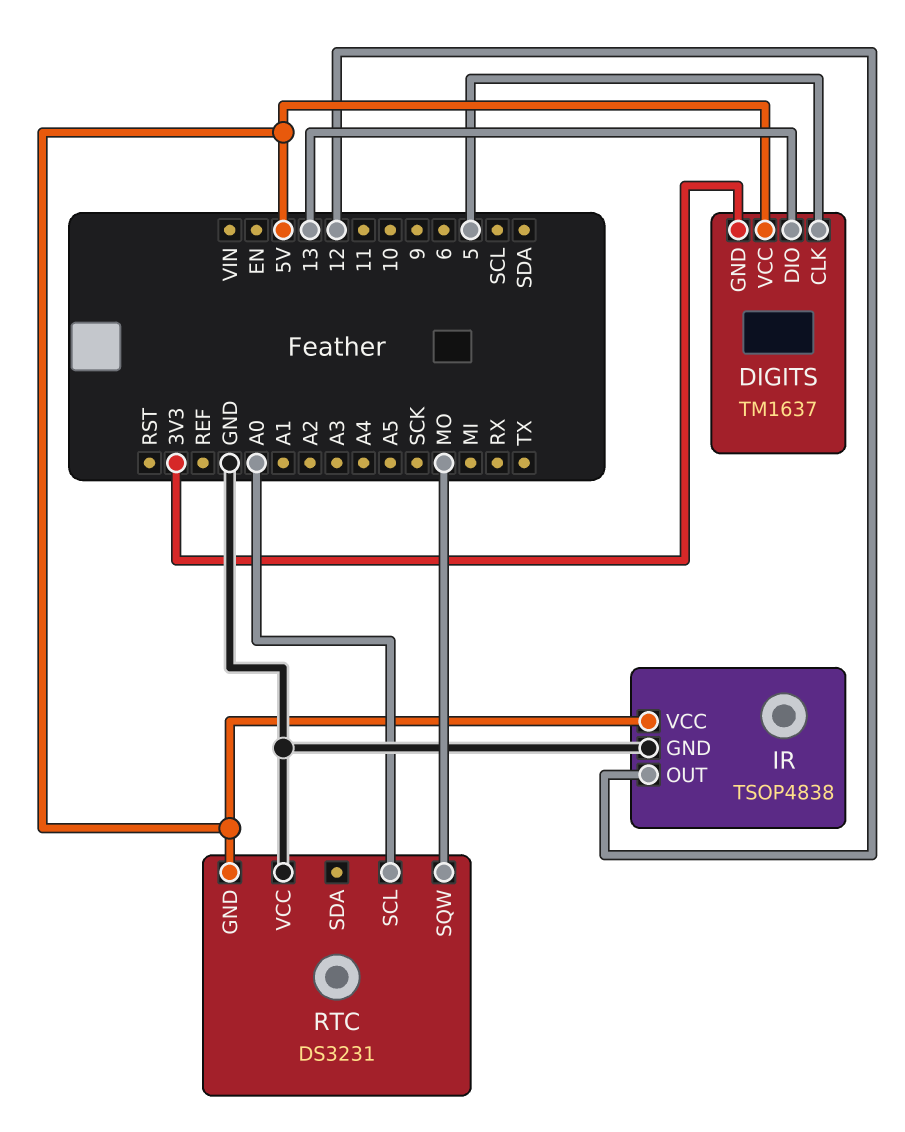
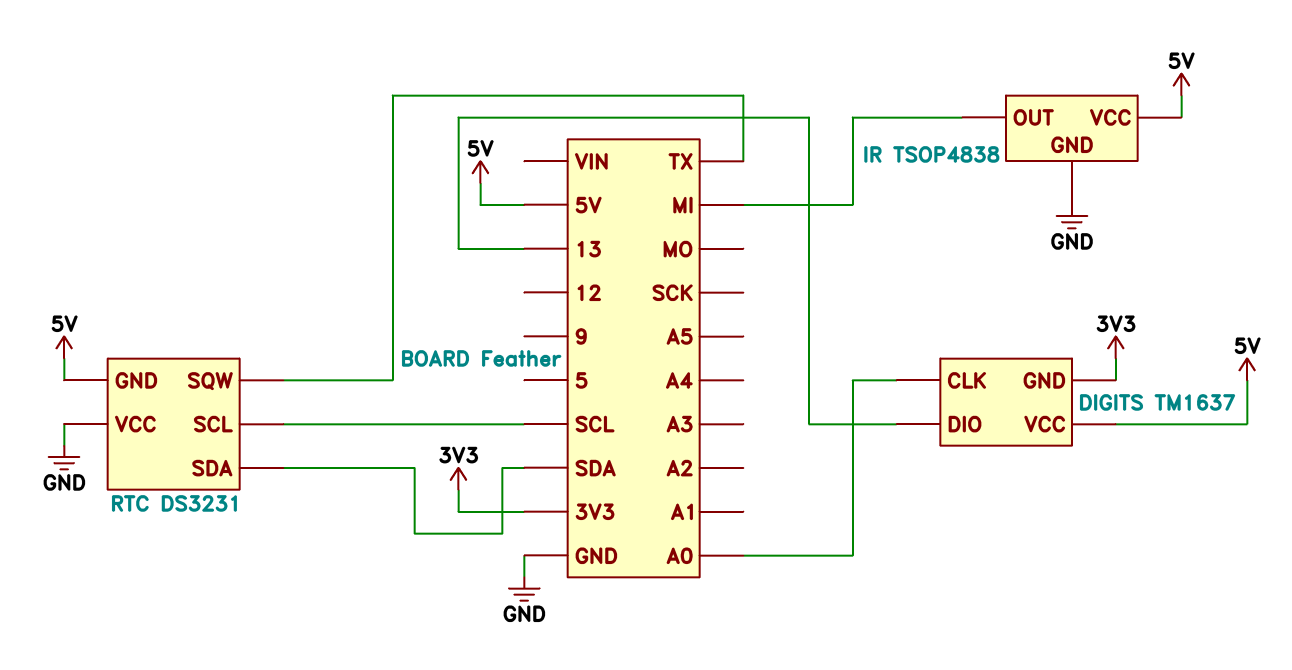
DIGITS pin CLK: 5 -> A0
IR pin OUT: 12 -> MI
RTC pin SCL: A0 -> SCL
RTC pin SDA: none -> SDA
RTC pin SQW: MO -> TX

